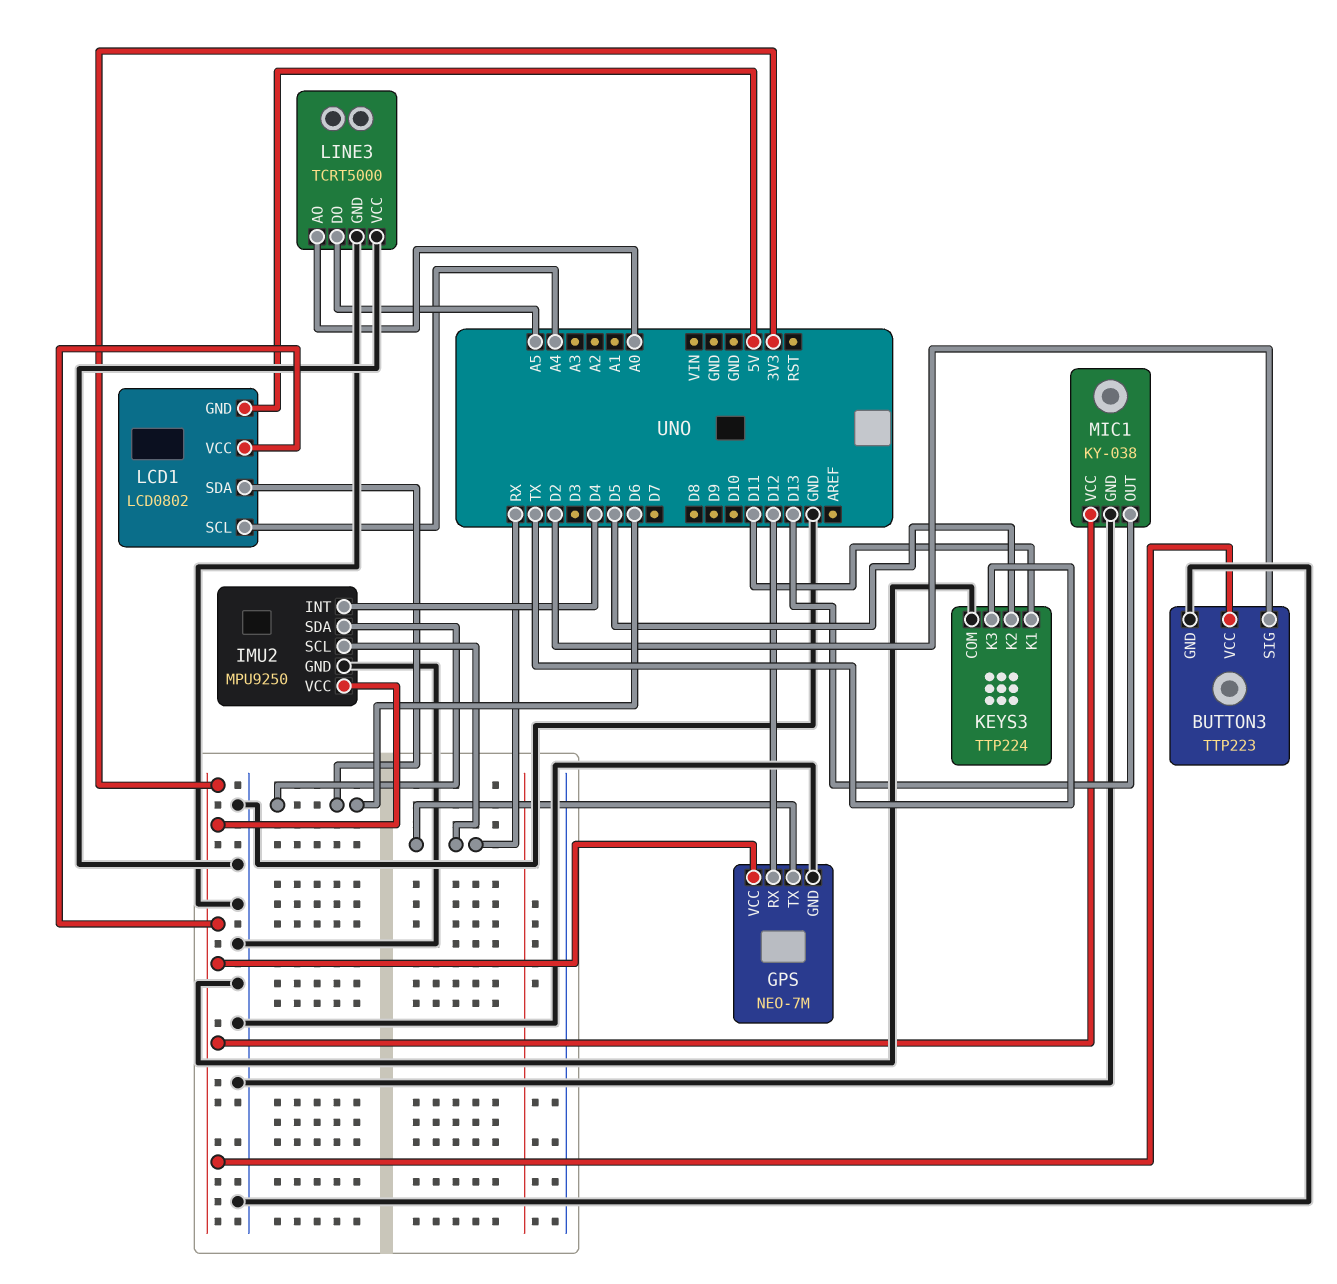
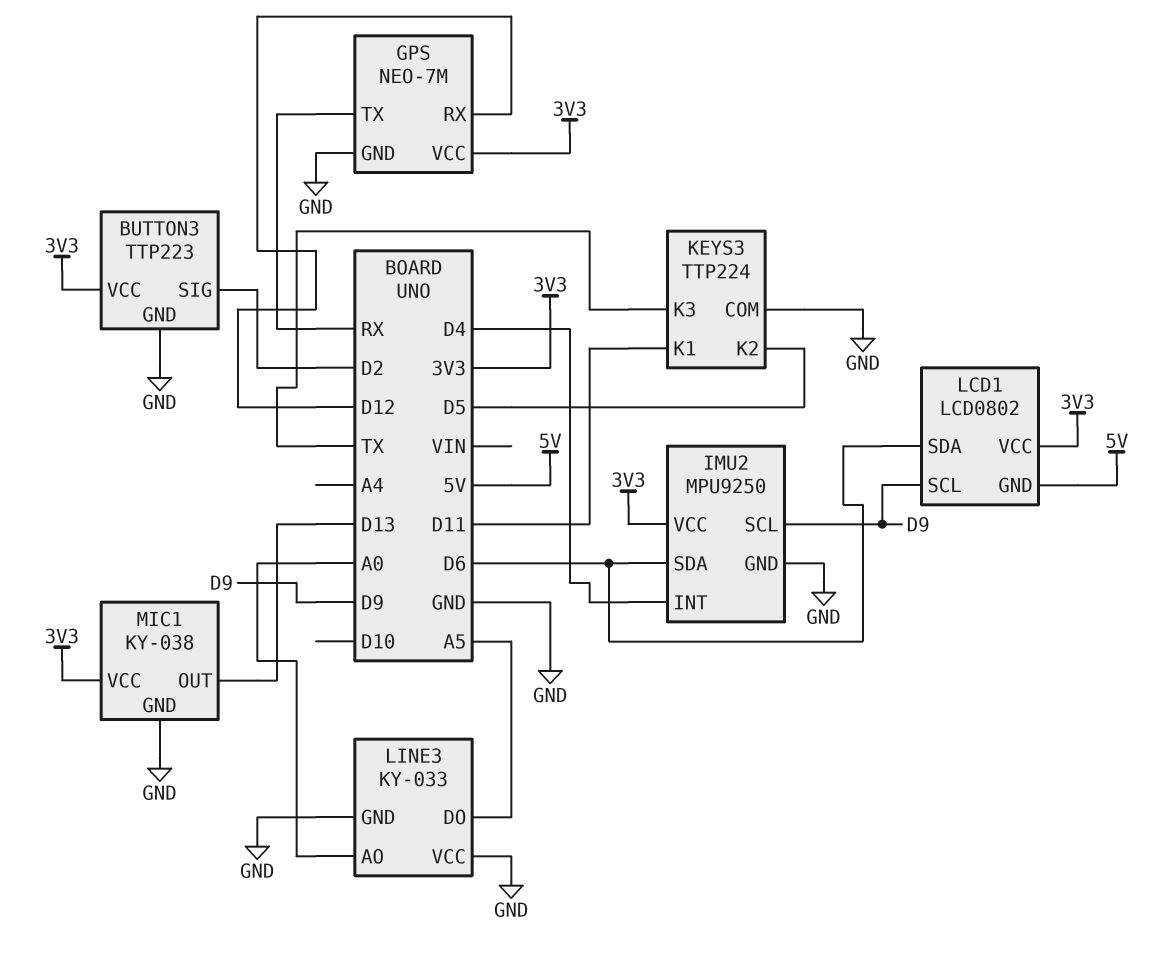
IMU2 pin SCL: RX -> D9
LCD1 pin SCL: A4 -> D9
LINE3: TCRT5000 -> KY-033

